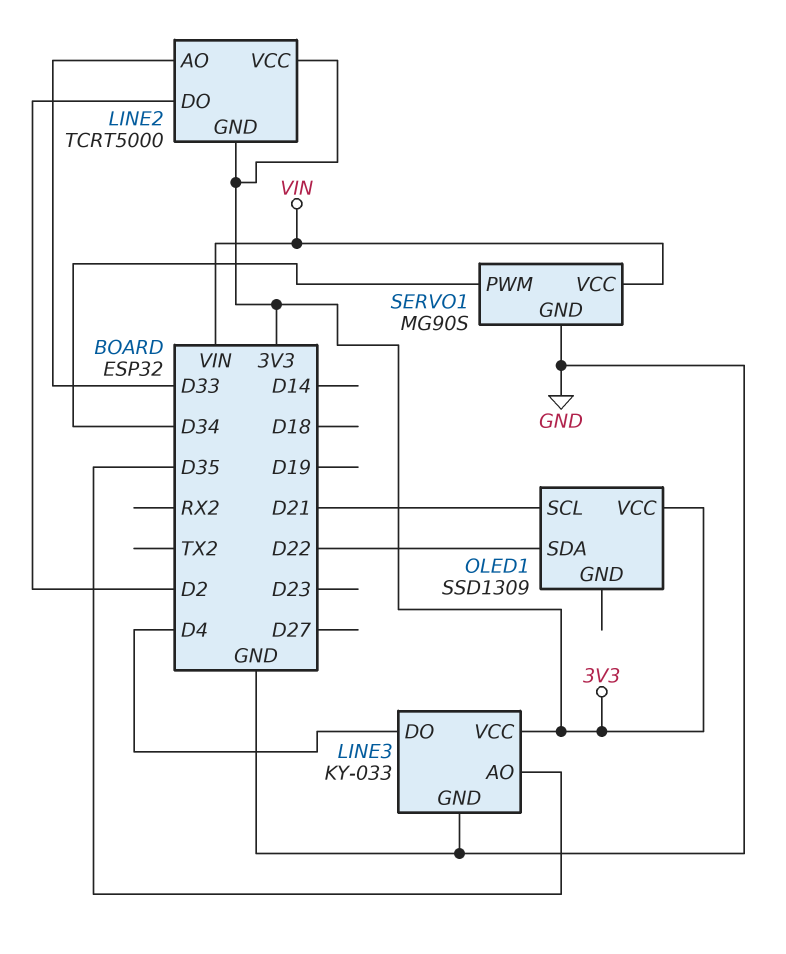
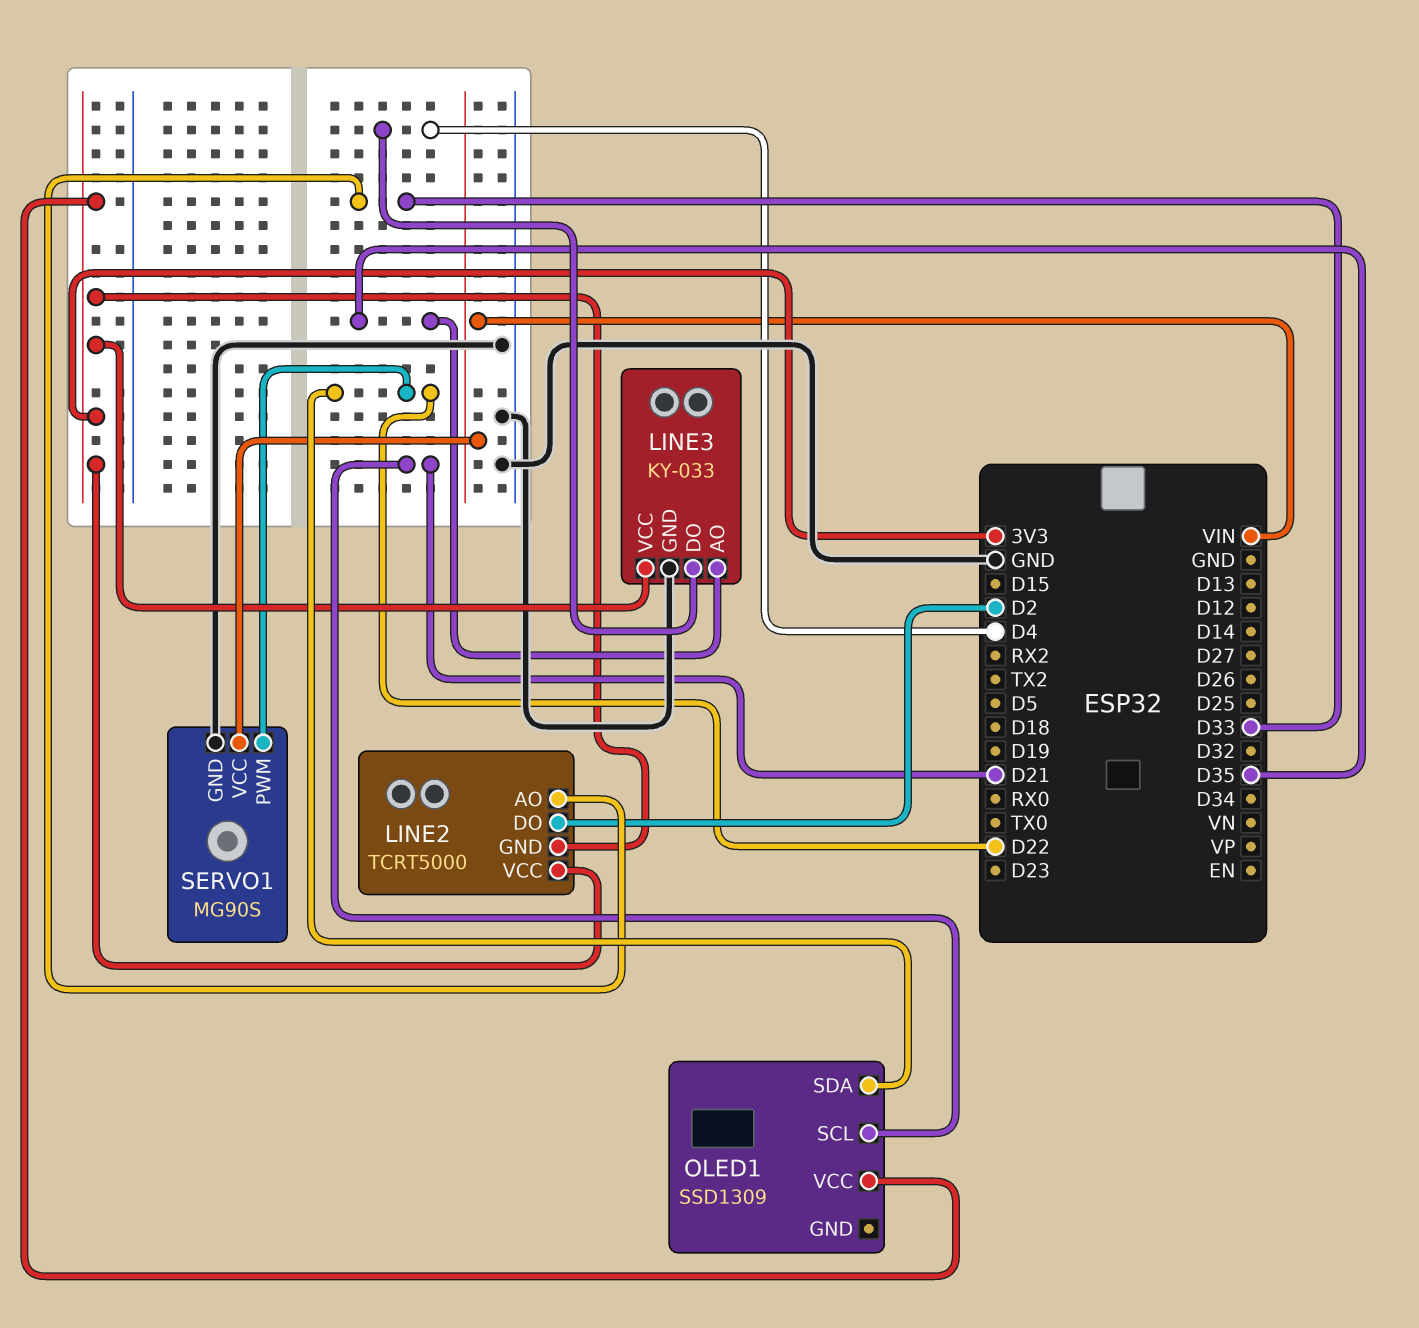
SERVO1 pin PWM: D34 -> D22

